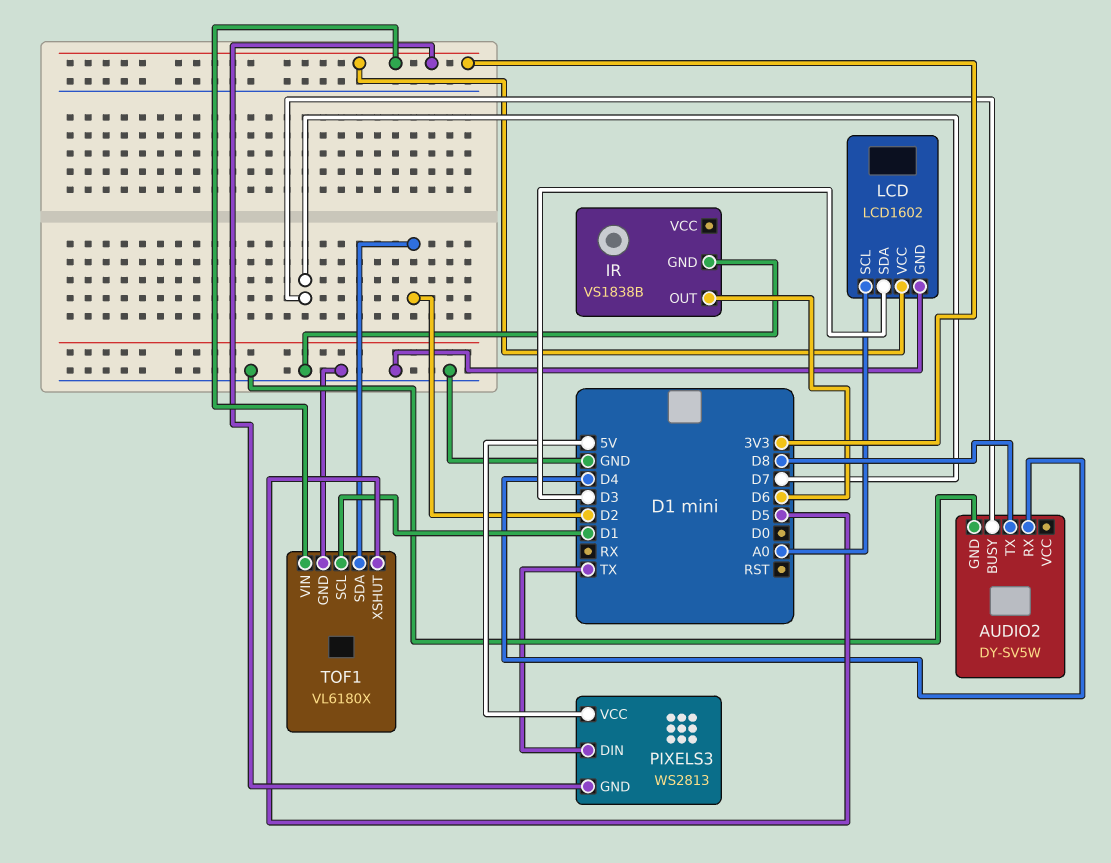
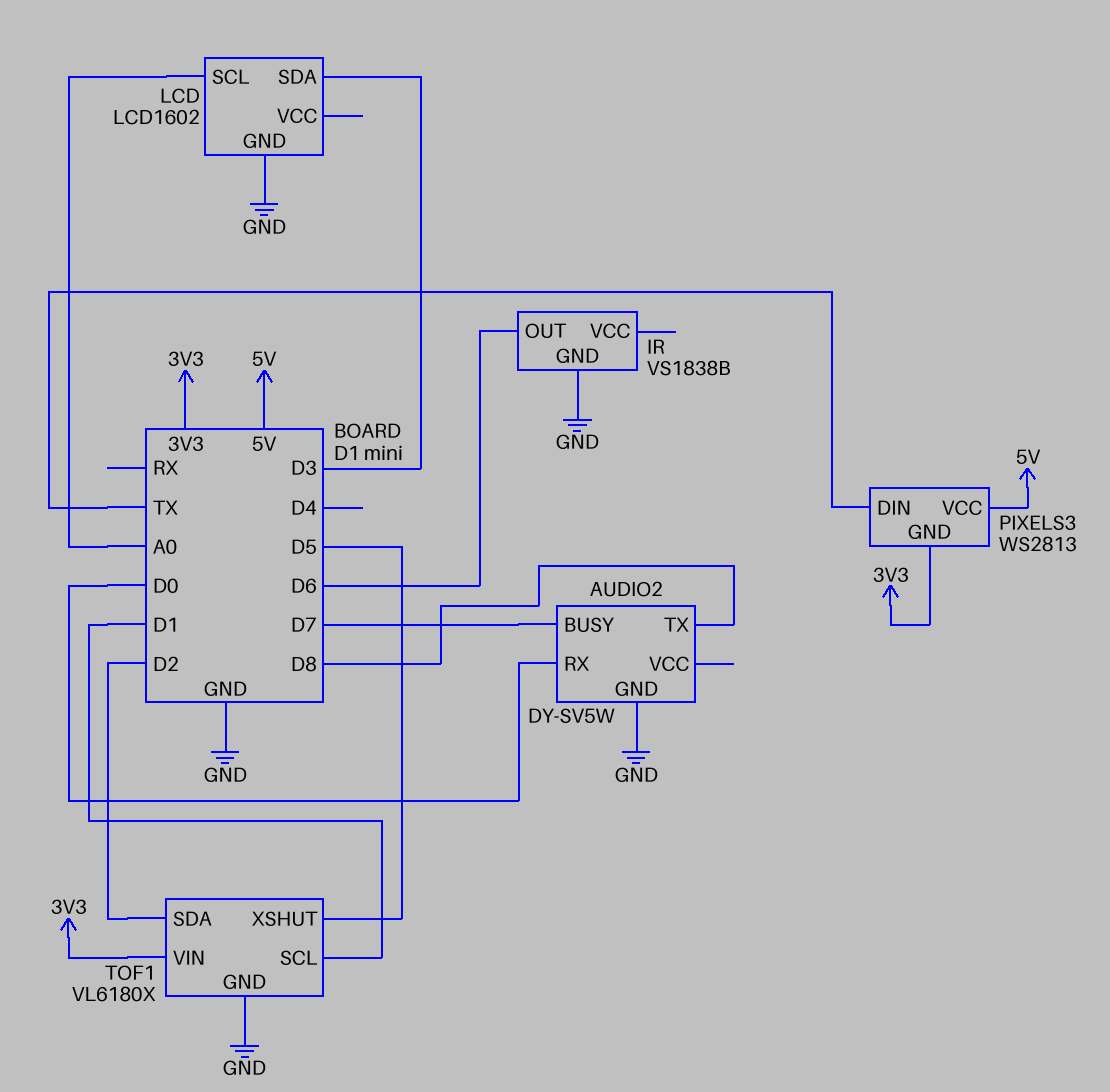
AUDIO2 pin RX: D4 -> D0
LCD pin VCC: 3V3 -> none

